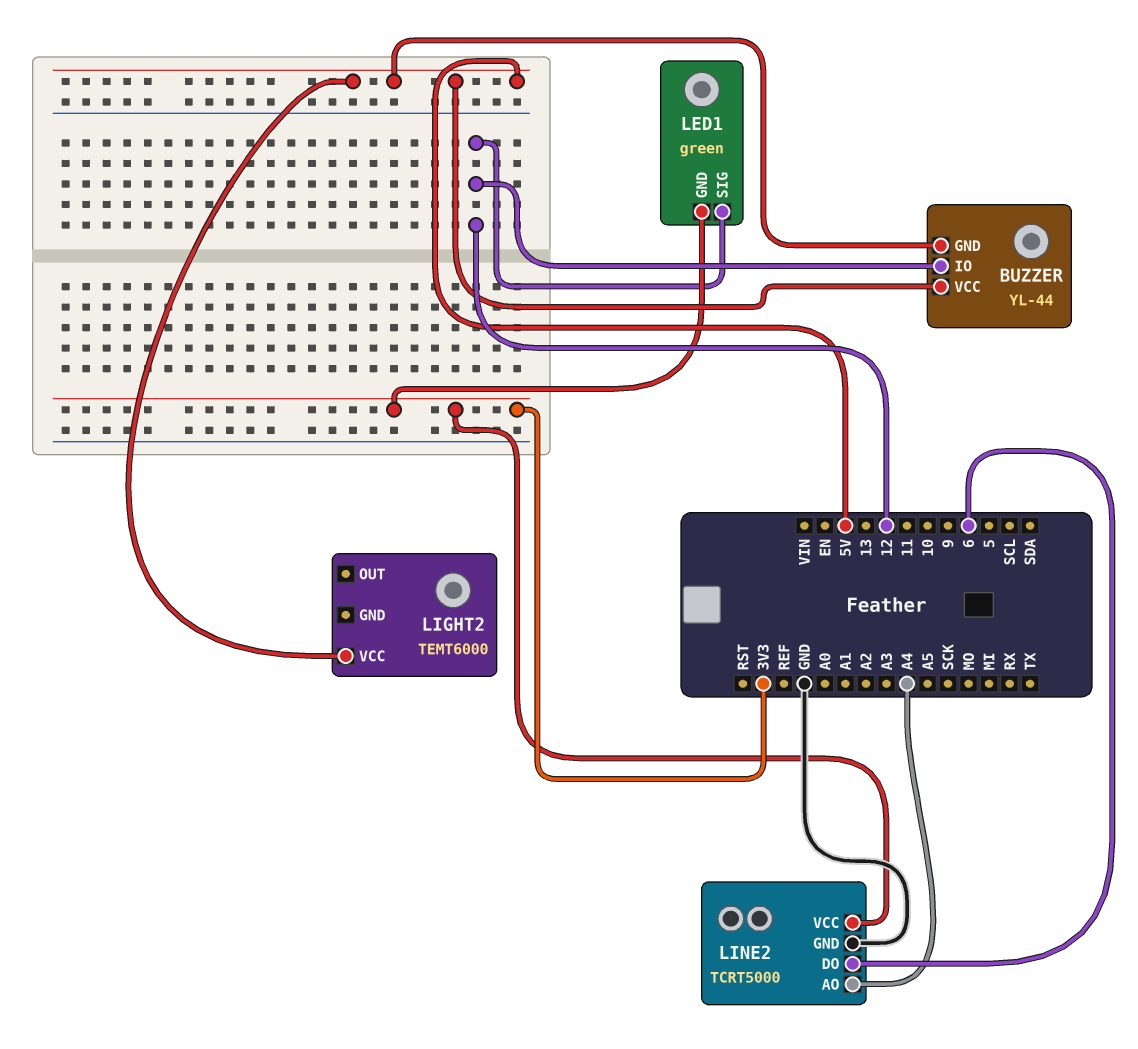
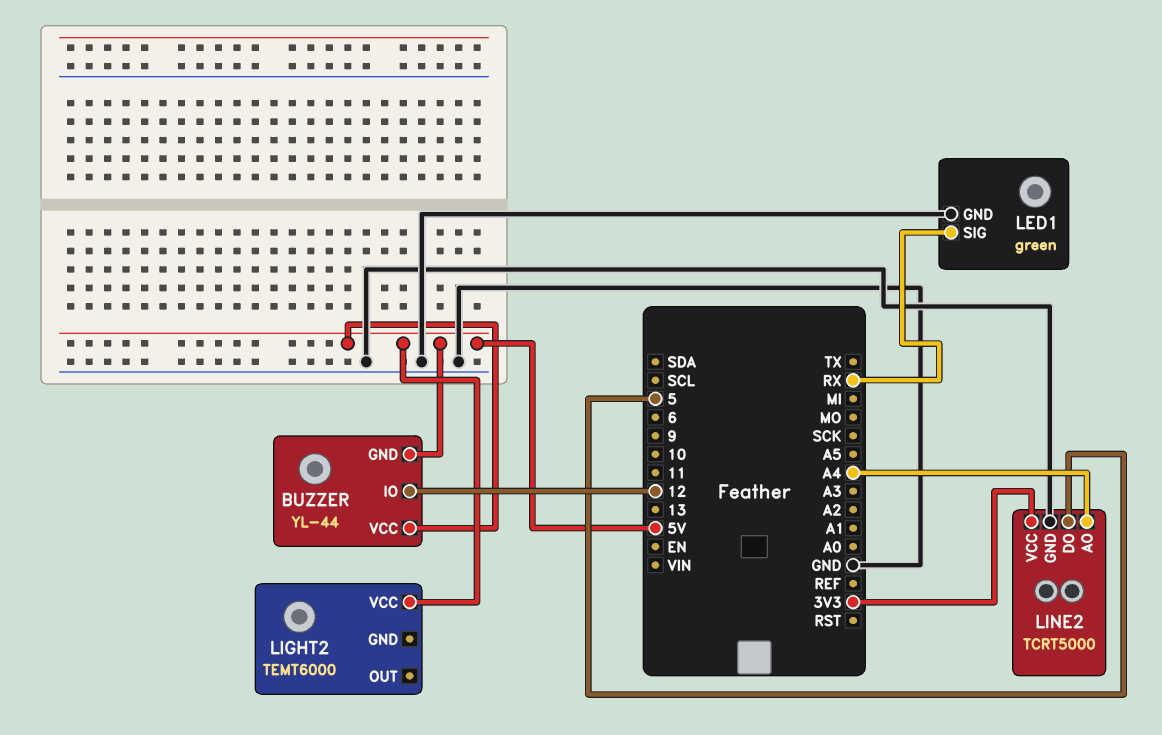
LED1 pin GND: 3V3 -> GND
LED1 pin SIG: 12 -> RX
LINE2 pin DO: 6 -> 5

